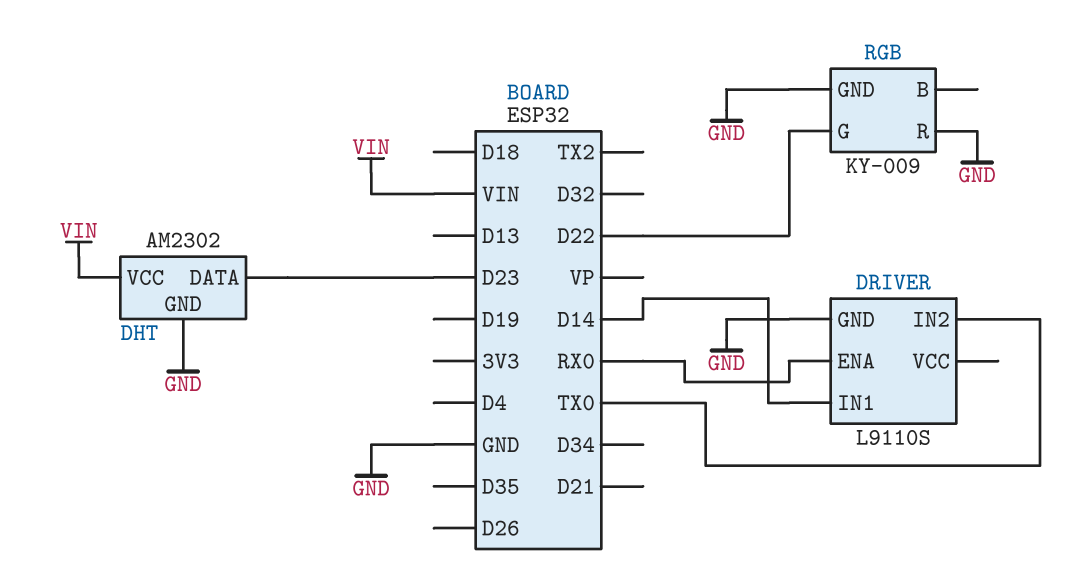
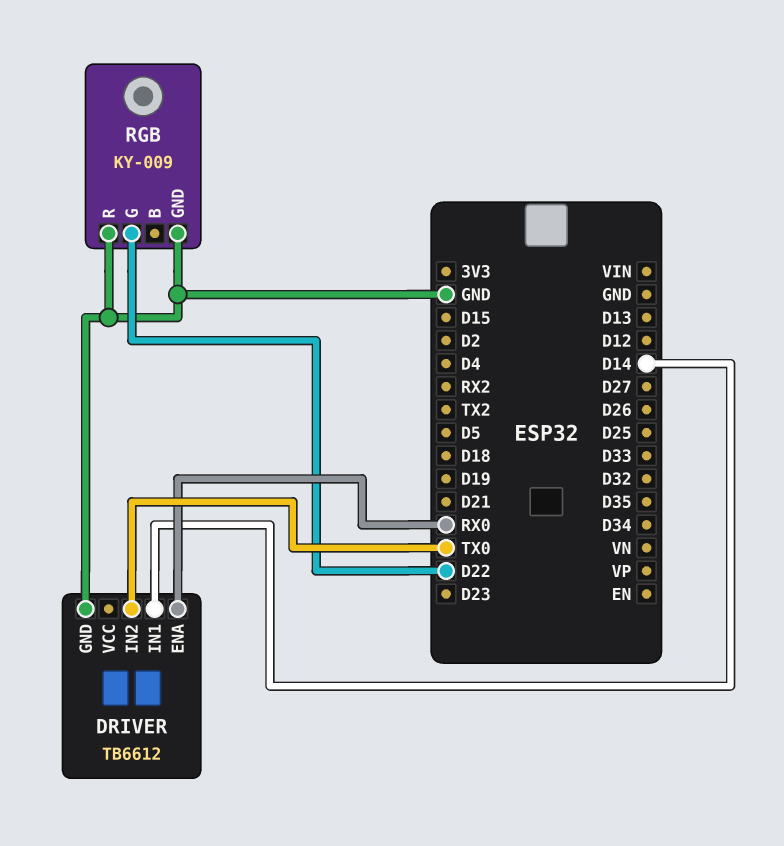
DHT: AM2302 -> none
DHT pin DATA: D23 -> none
DHT pin GND: GND -> none
DHT pin VCC: VIN -> none
DRIVER: L9110S -> TB6612

